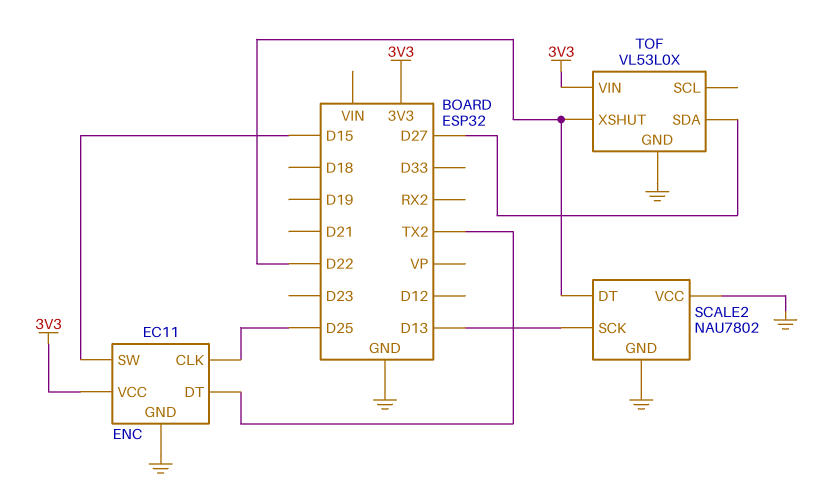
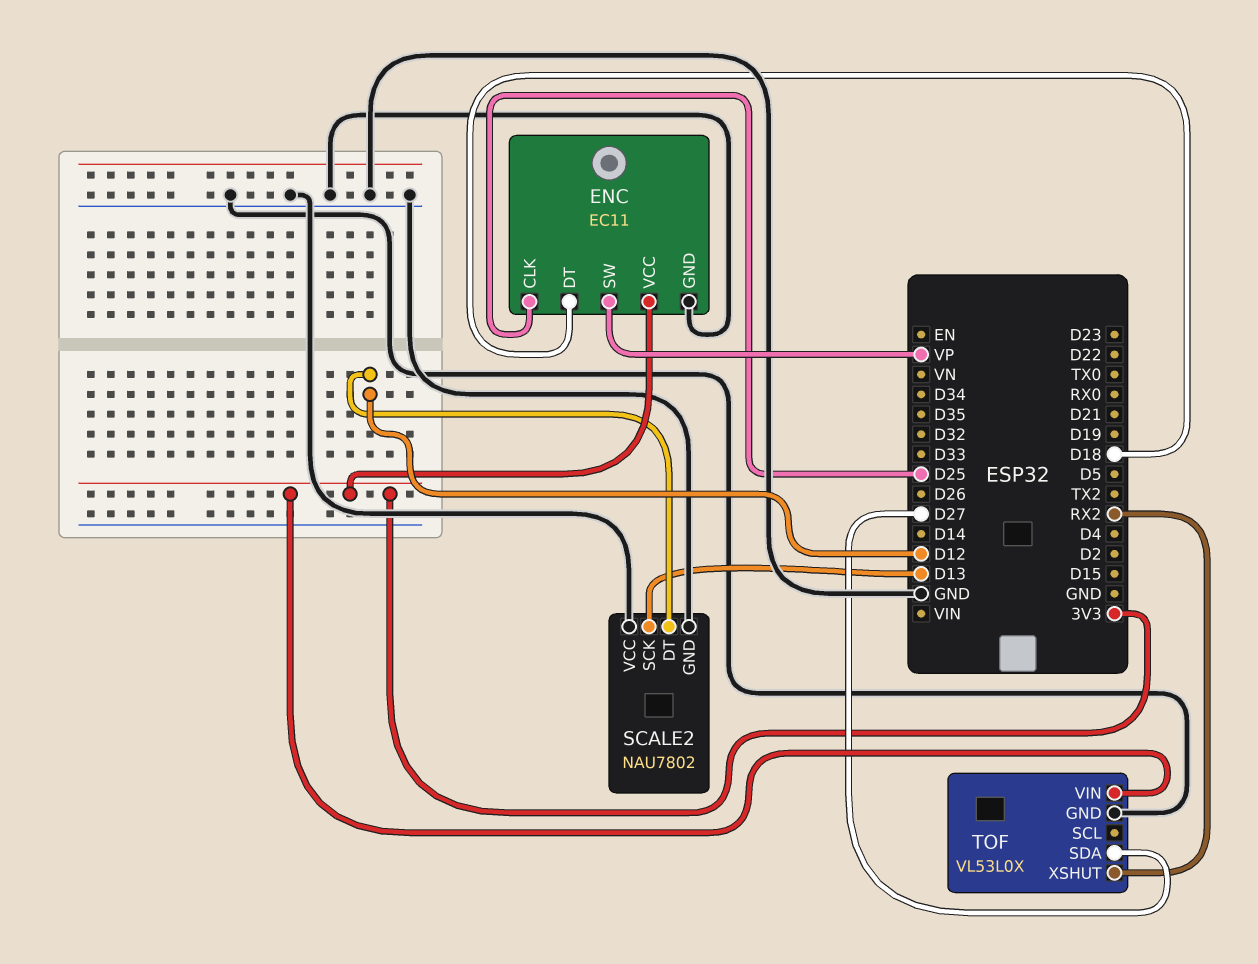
ENC pin DT: TX2 -> D18
ENC pin SW: D15 -> VP
SCALE2 pin DT: D22 -> D12
TOF pin XSHUT: D22 -> RX2

